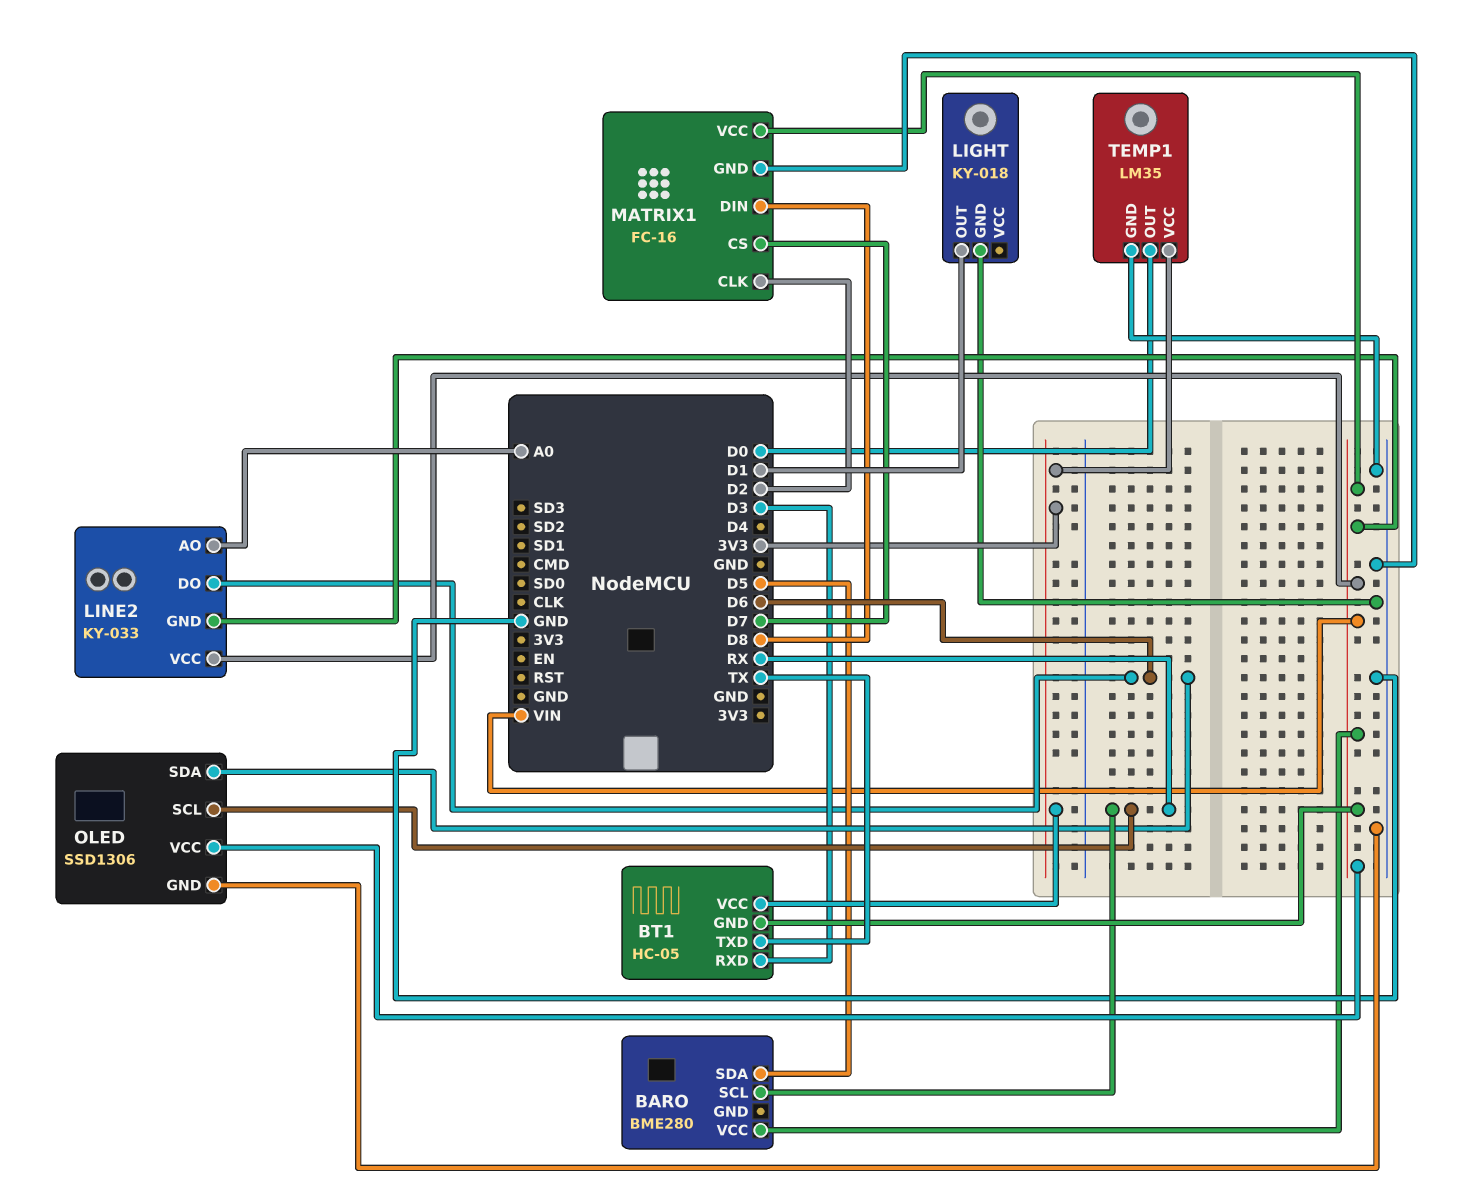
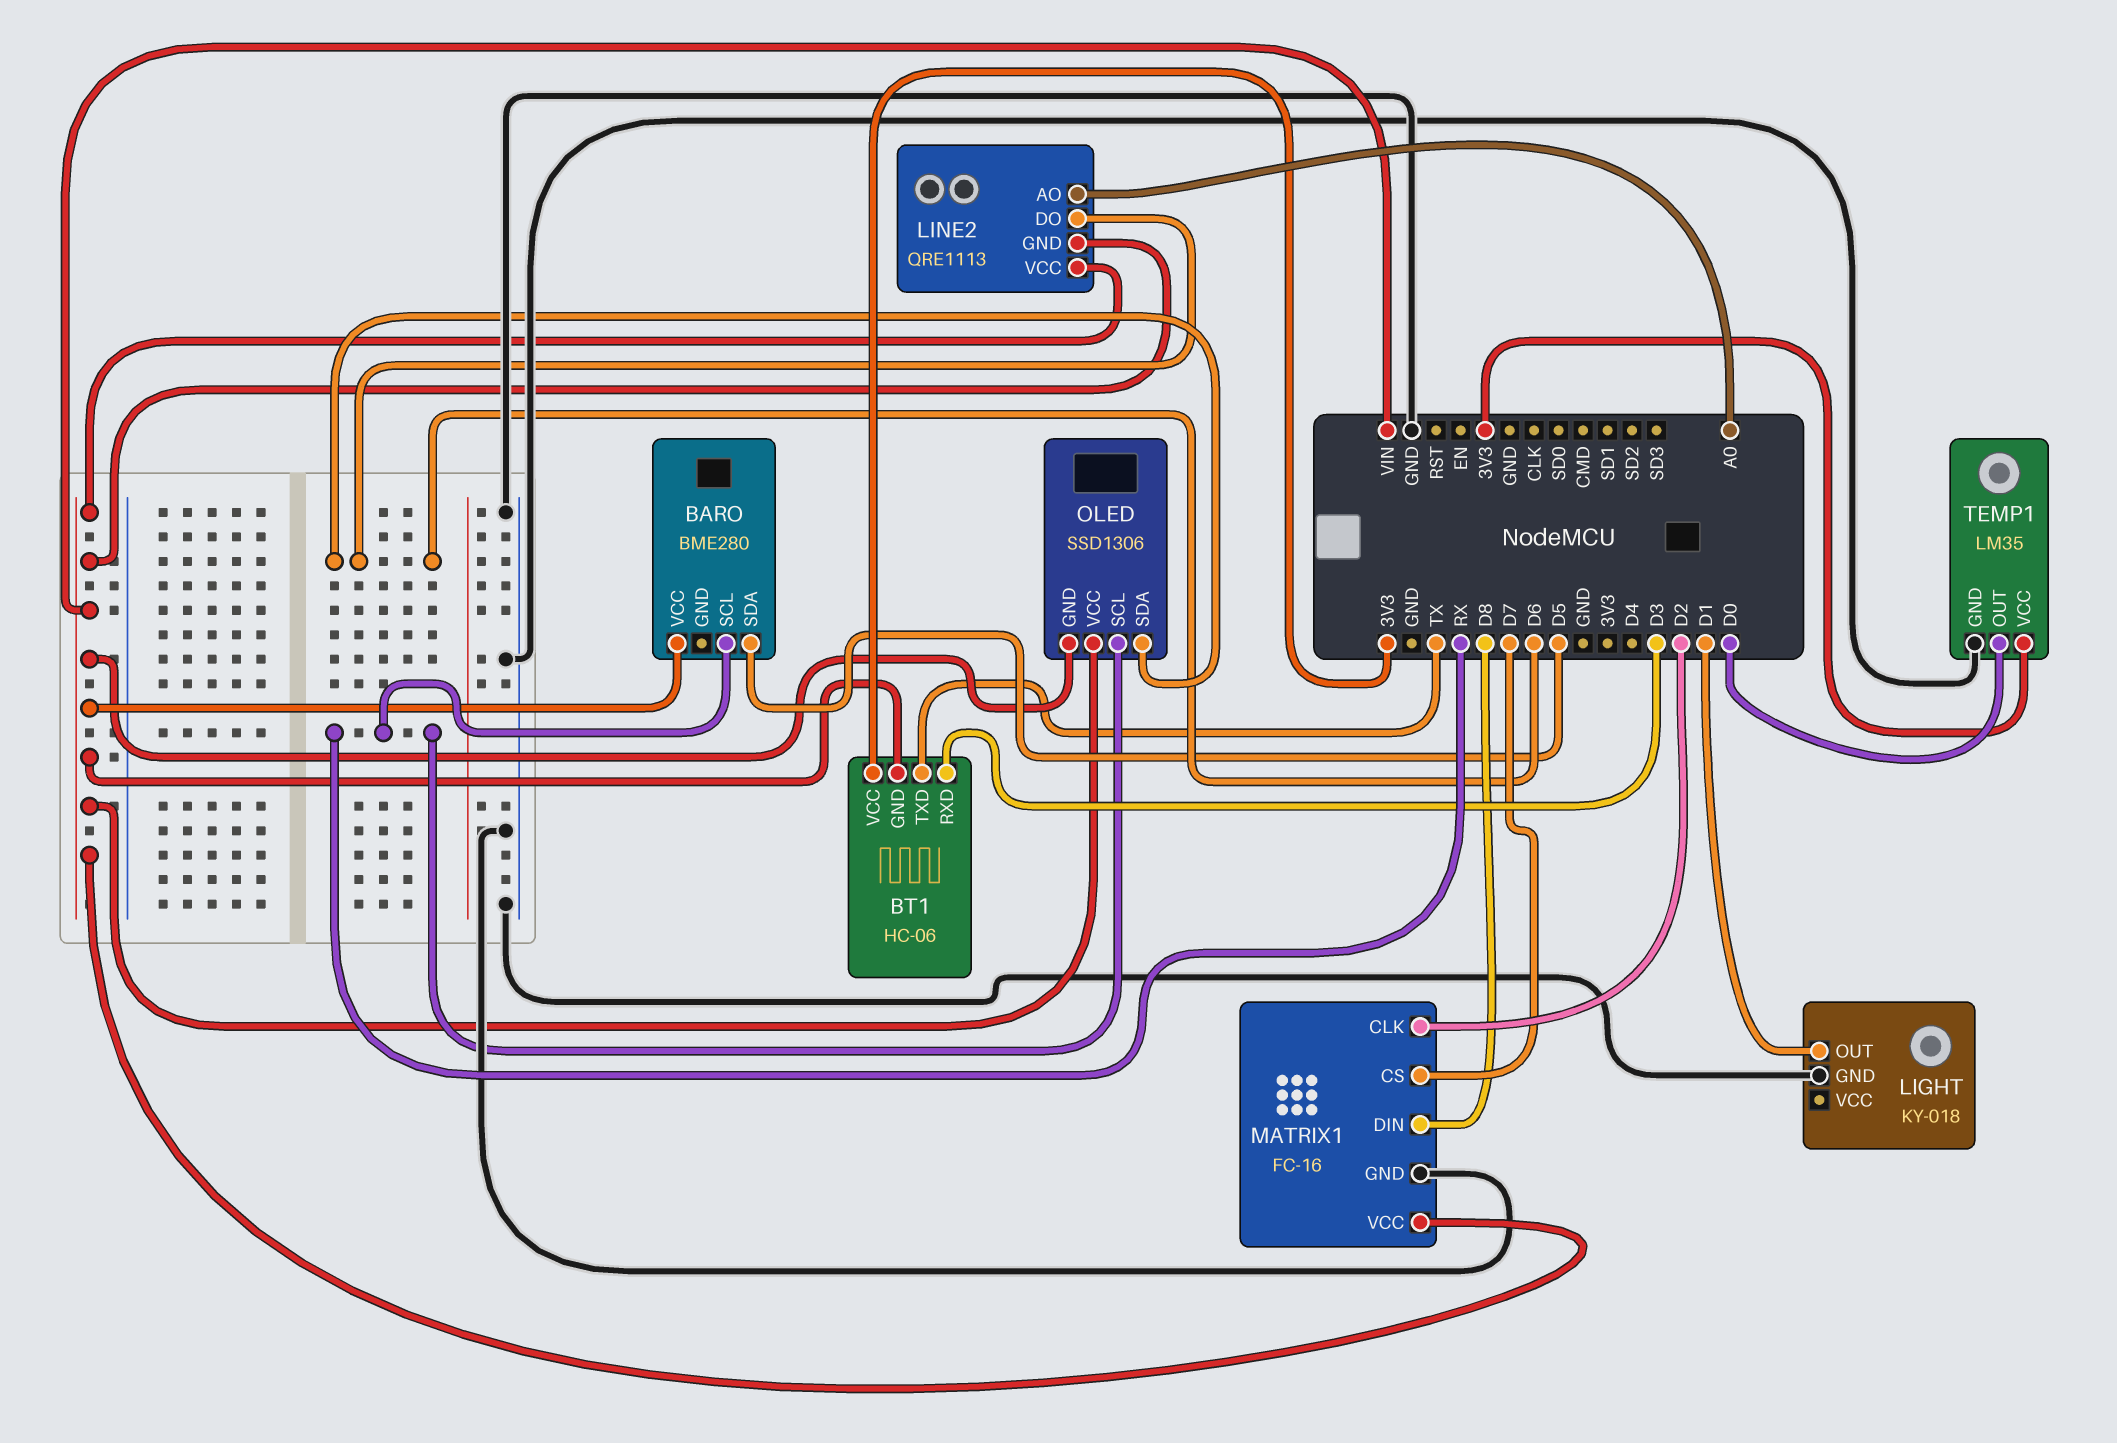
BT1: HC-05 -> HC-06
LINE2: KY-033 -> QRE1113
OLED pin GND: GND -> VIN

